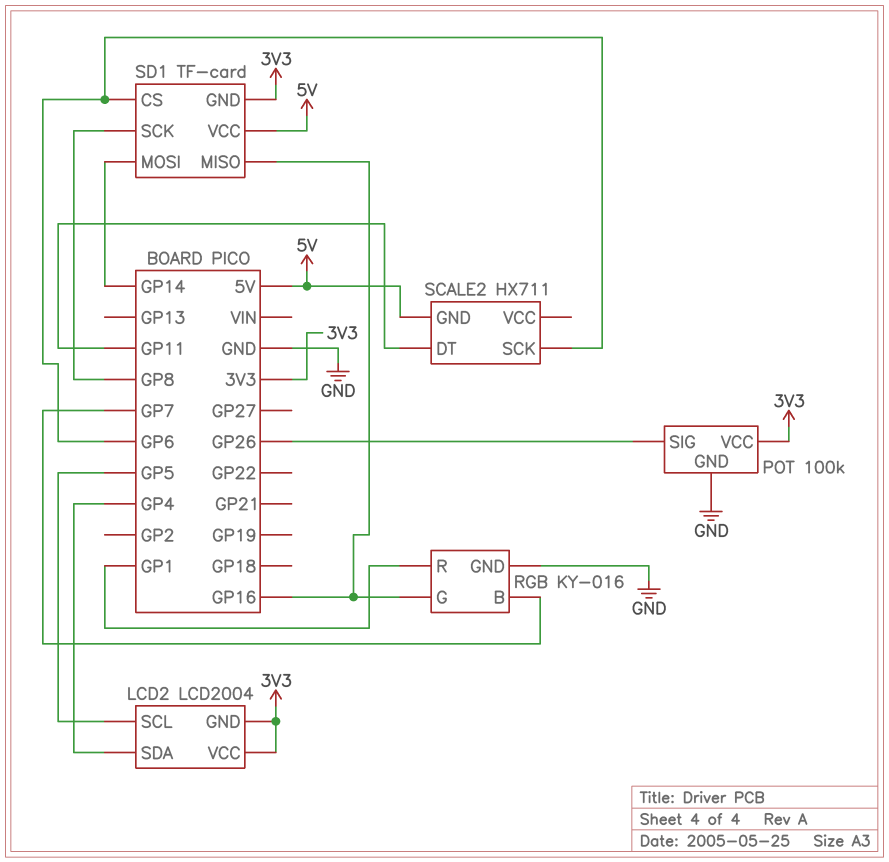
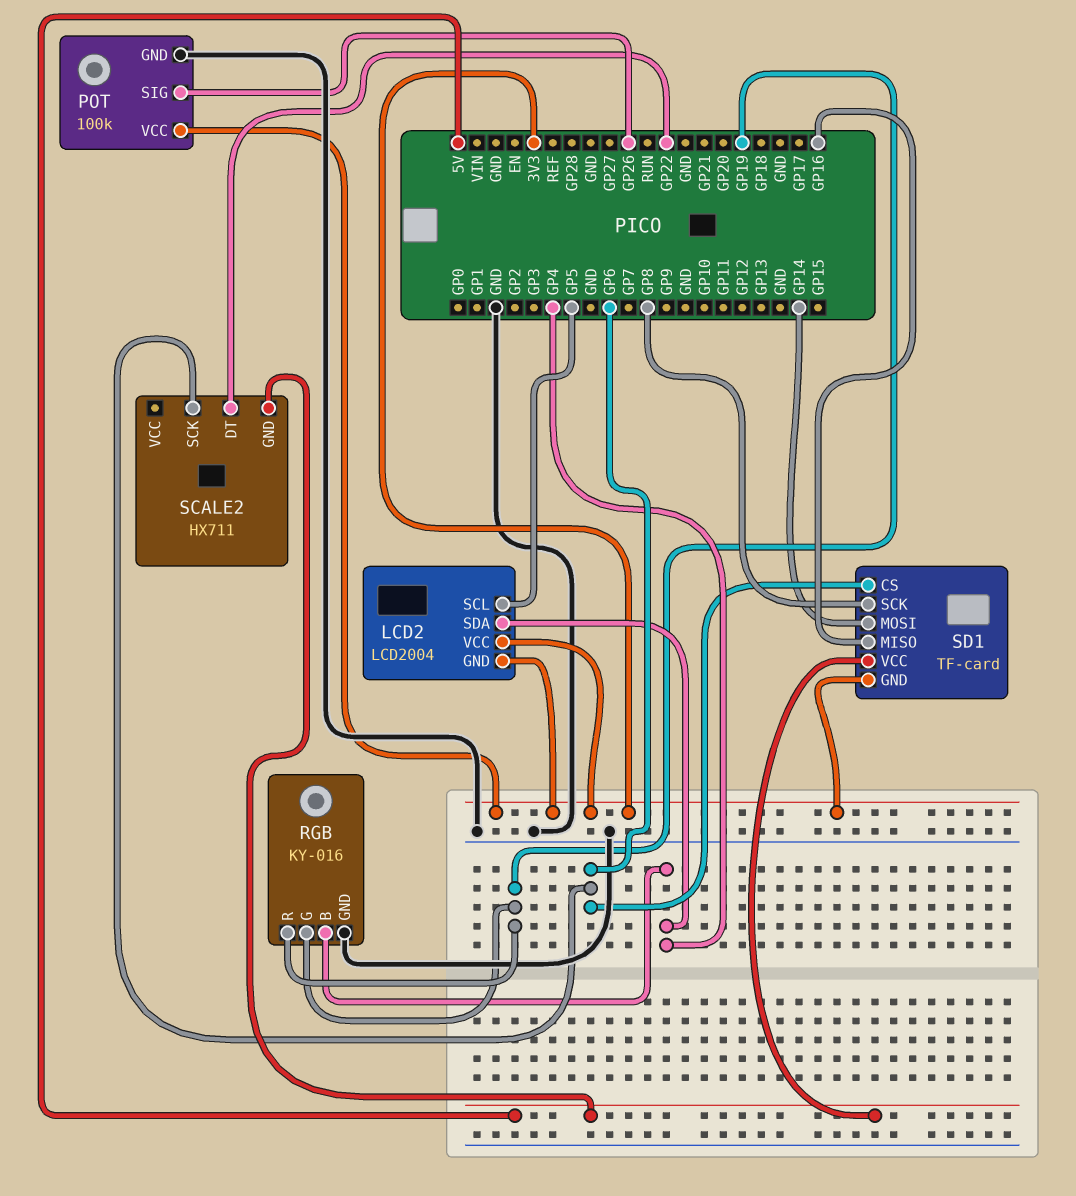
RGB pin B: GP7 -> GP4
RGB pin G: GP16 -> GP19
RGB pin R: GP1 -> GP19
SCALE2 pin DT: GP11 -> GP22

